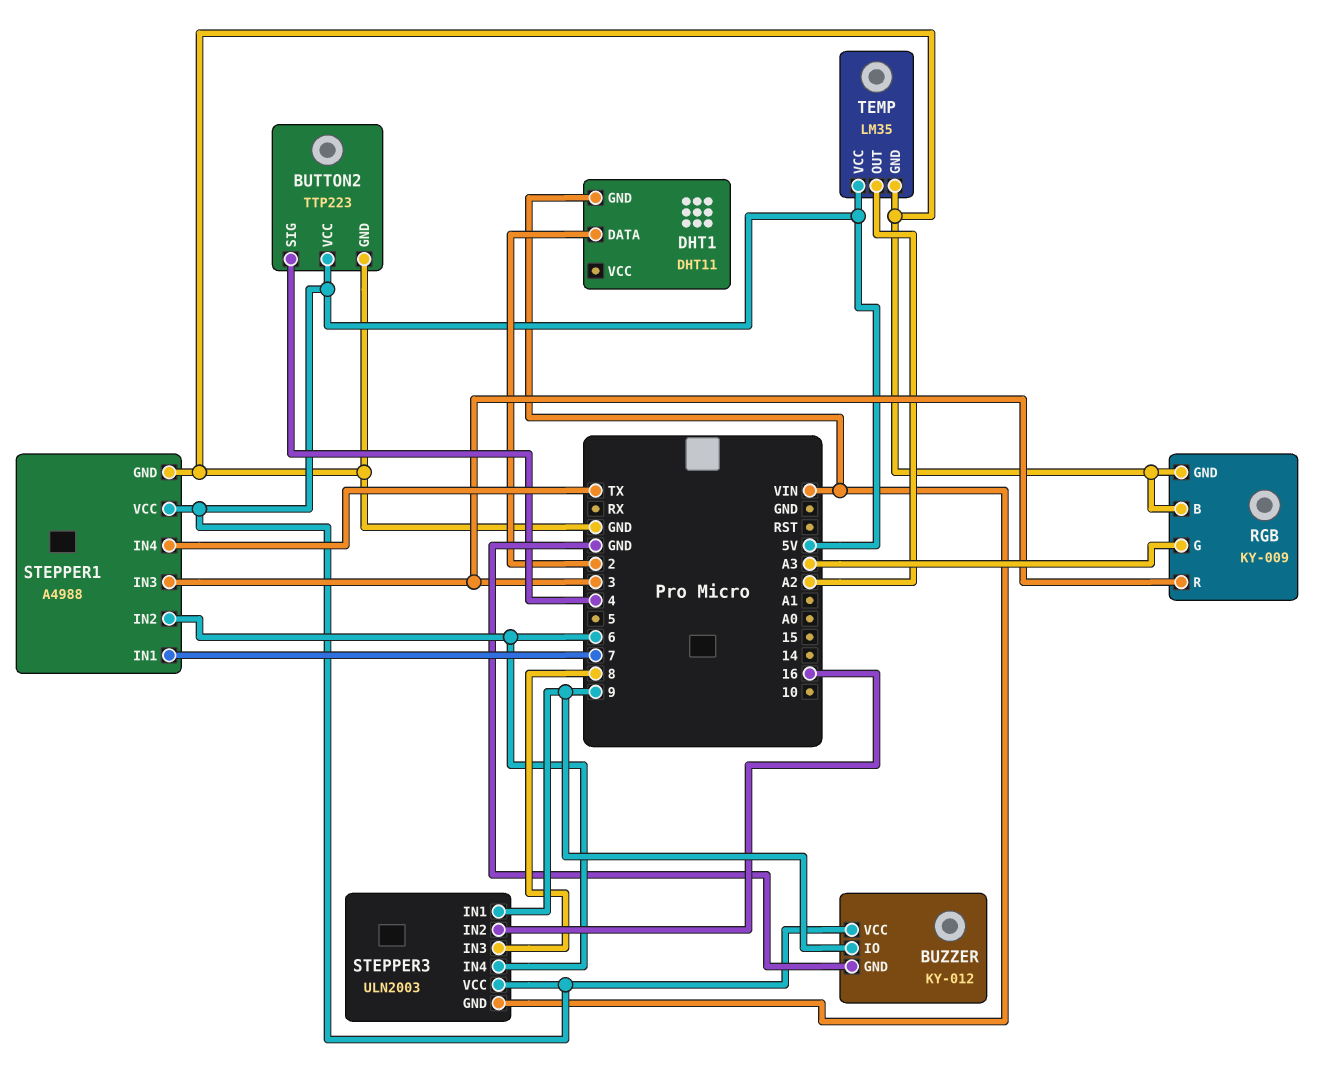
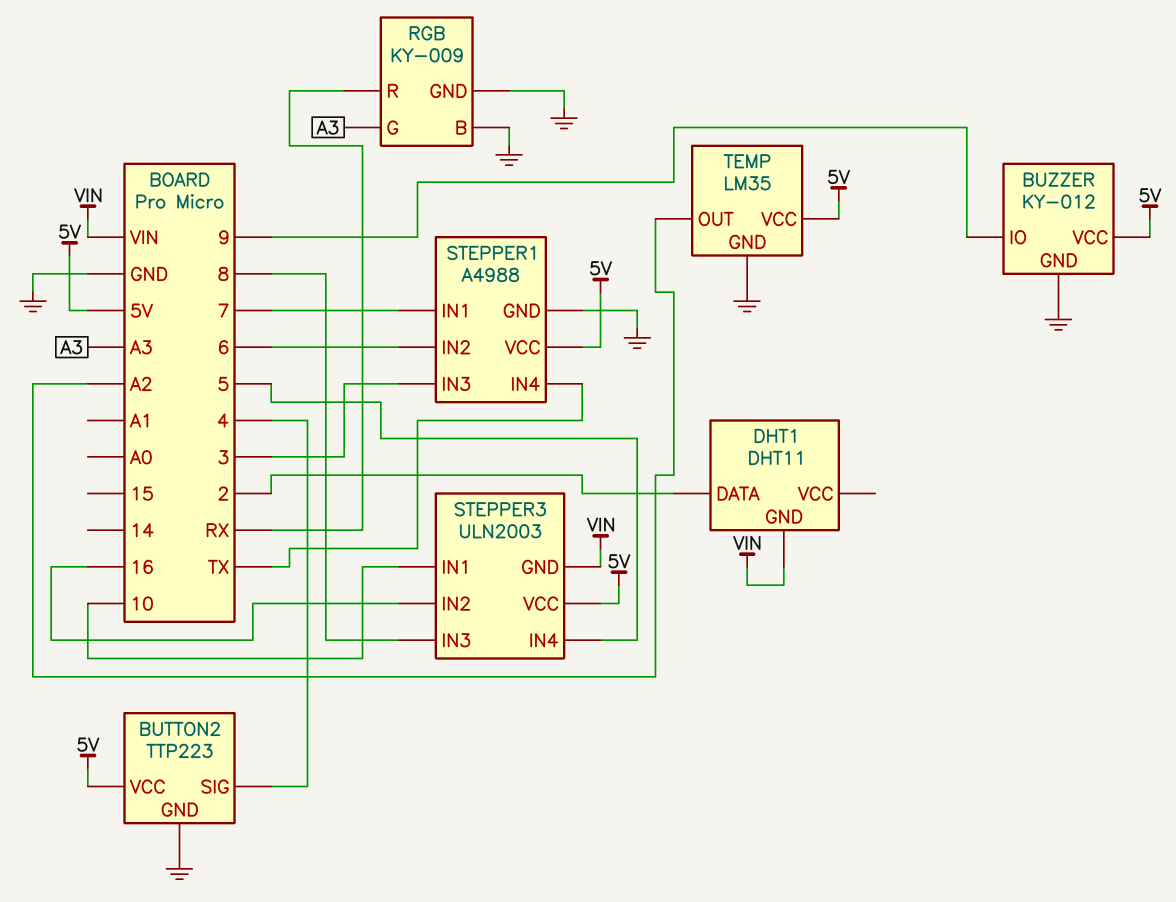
RGB pin R: 3 -> RX
STEPPER3 pin IN1: 9 -> 10
STEPPER3 pin IN4: 6 -> 5

